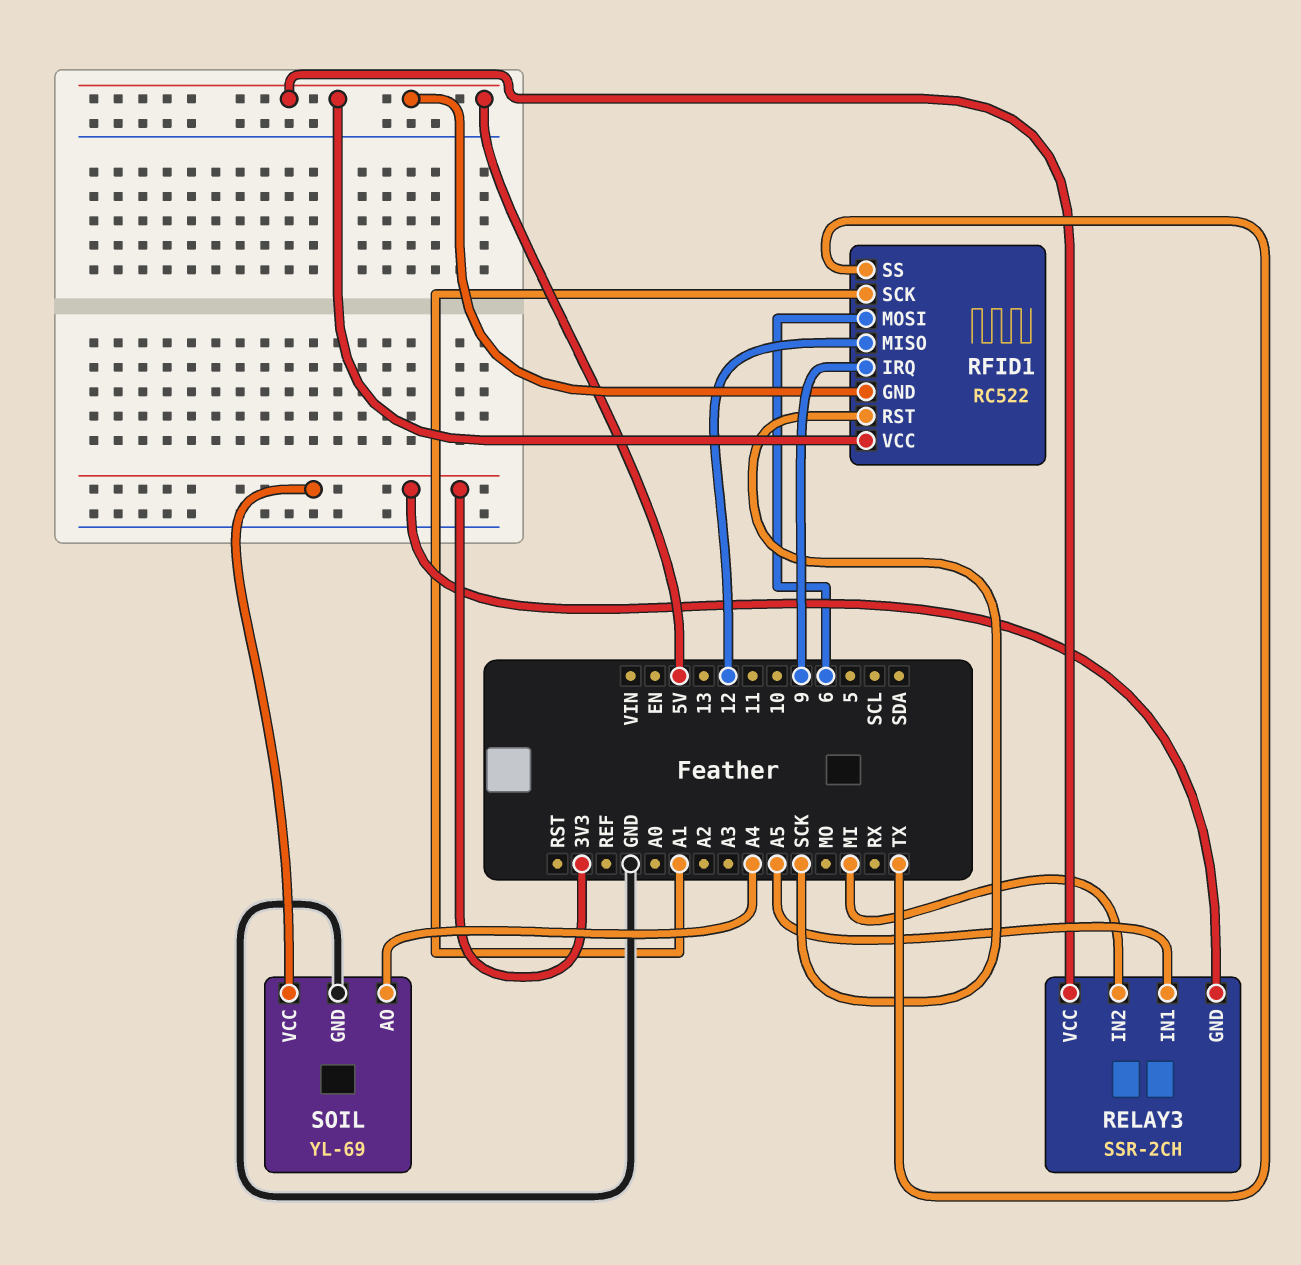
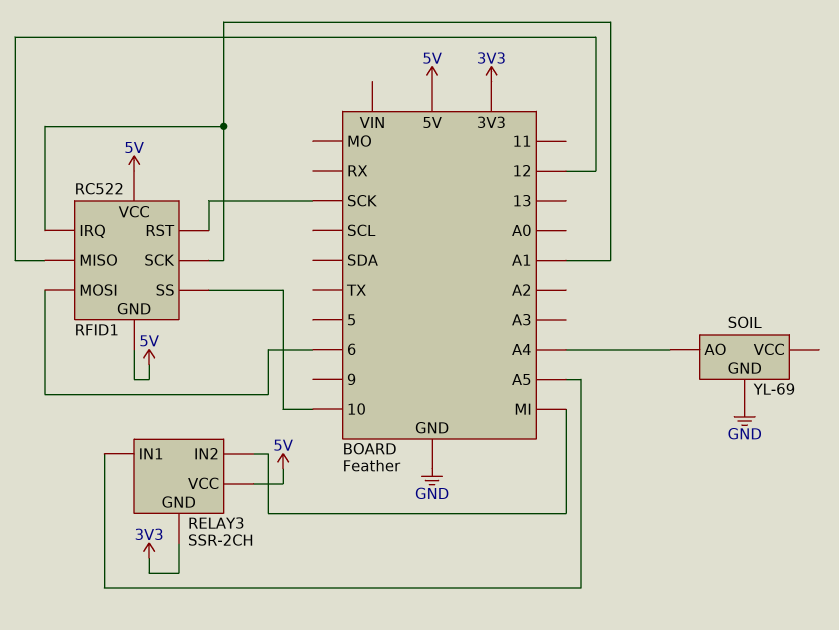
RFID1 pin IRQ: 9 -> A1
RFID1 pin SS: TX -> 10
SOIL pin VCC: 3V3 -> none

